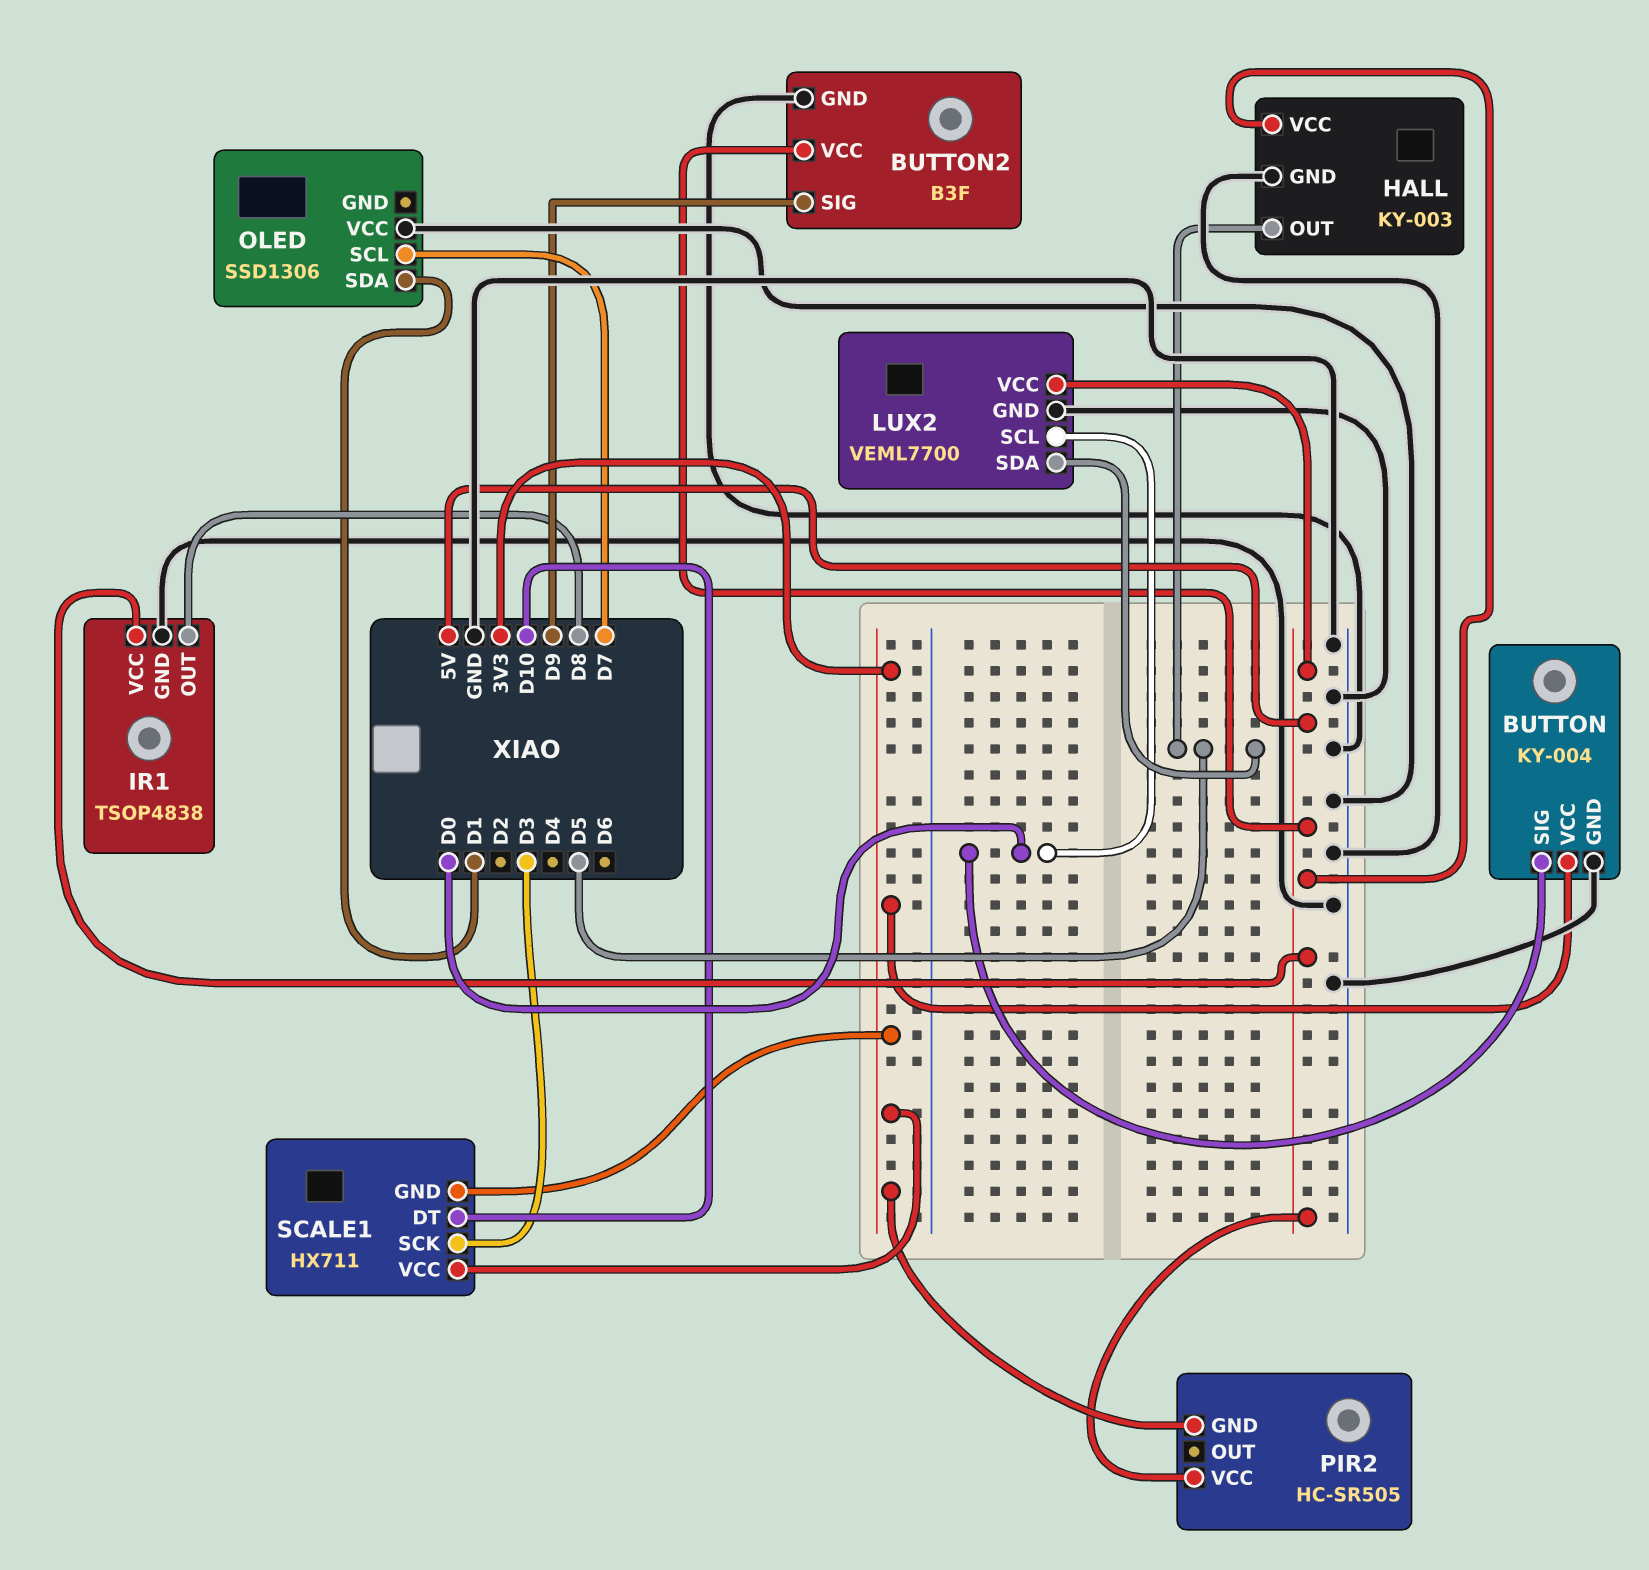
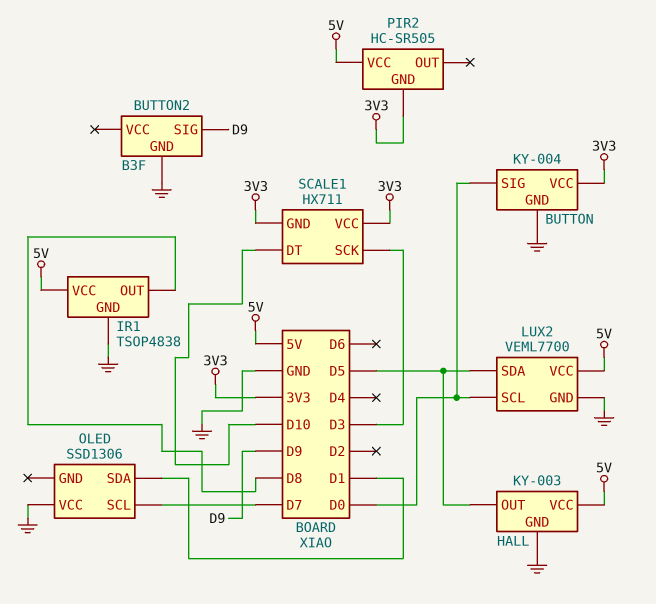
BUTTON2 pin VCC: 5V -> none

